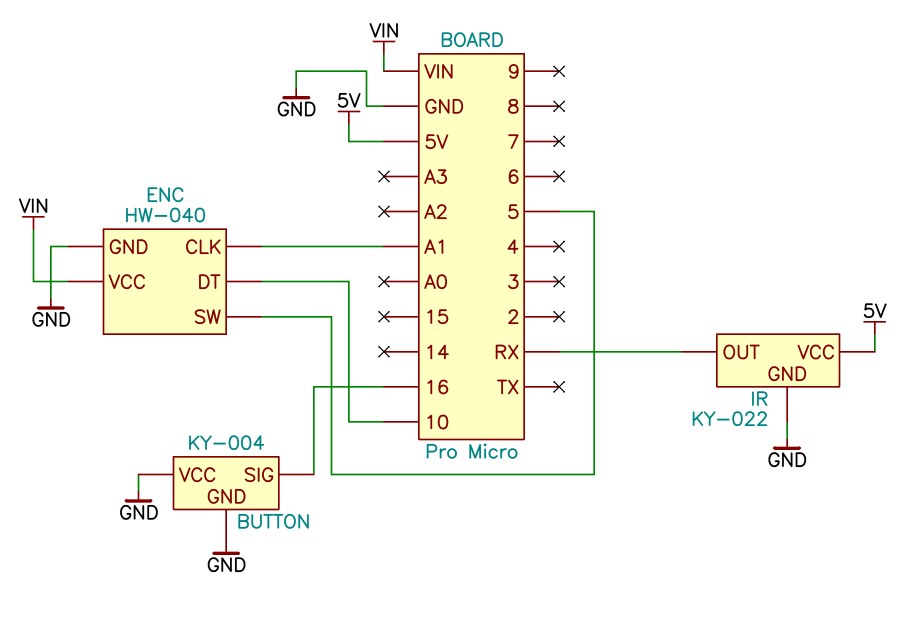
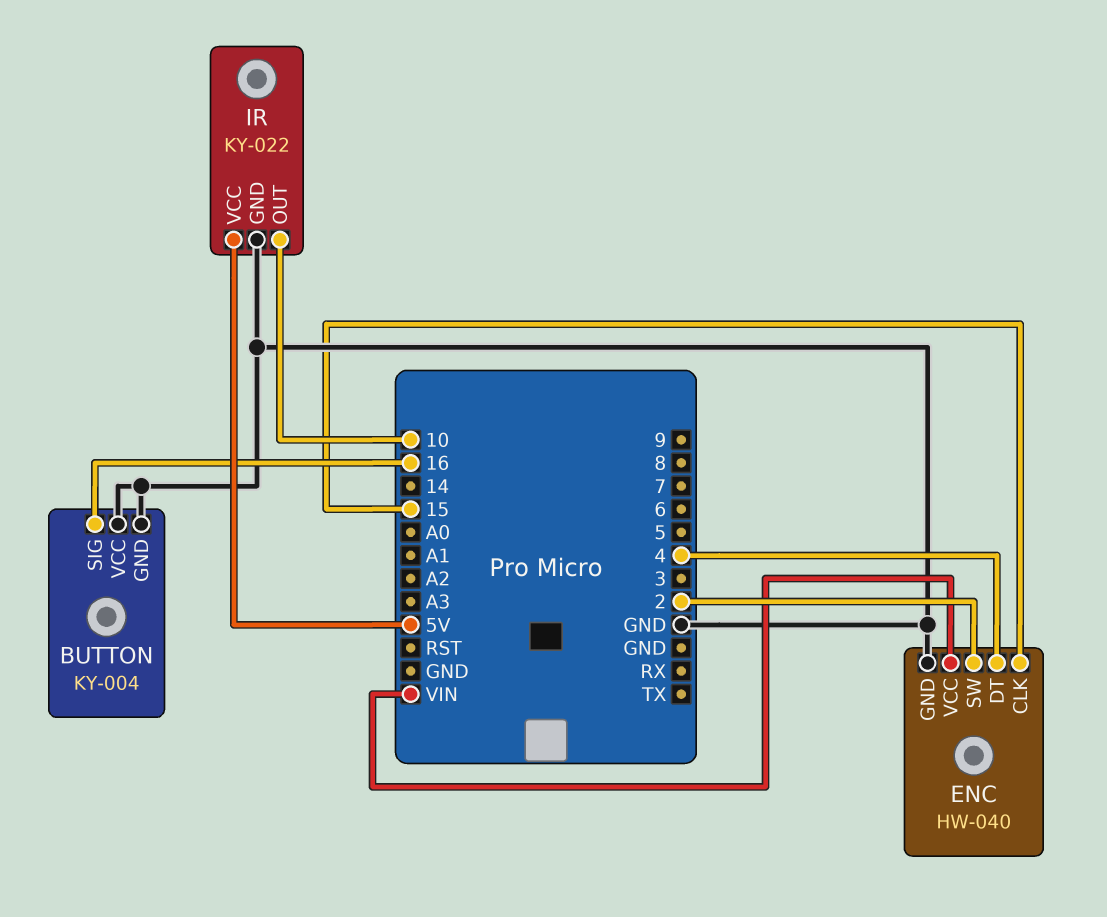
ENC pin CLK: A1 -> 15
ENC pin DT: 10 -> 4
ENC pin SW: 5 -> 2
IR pin OUT: RX -> 10

